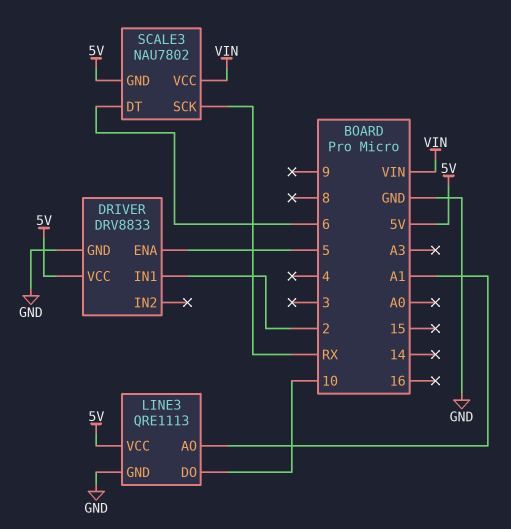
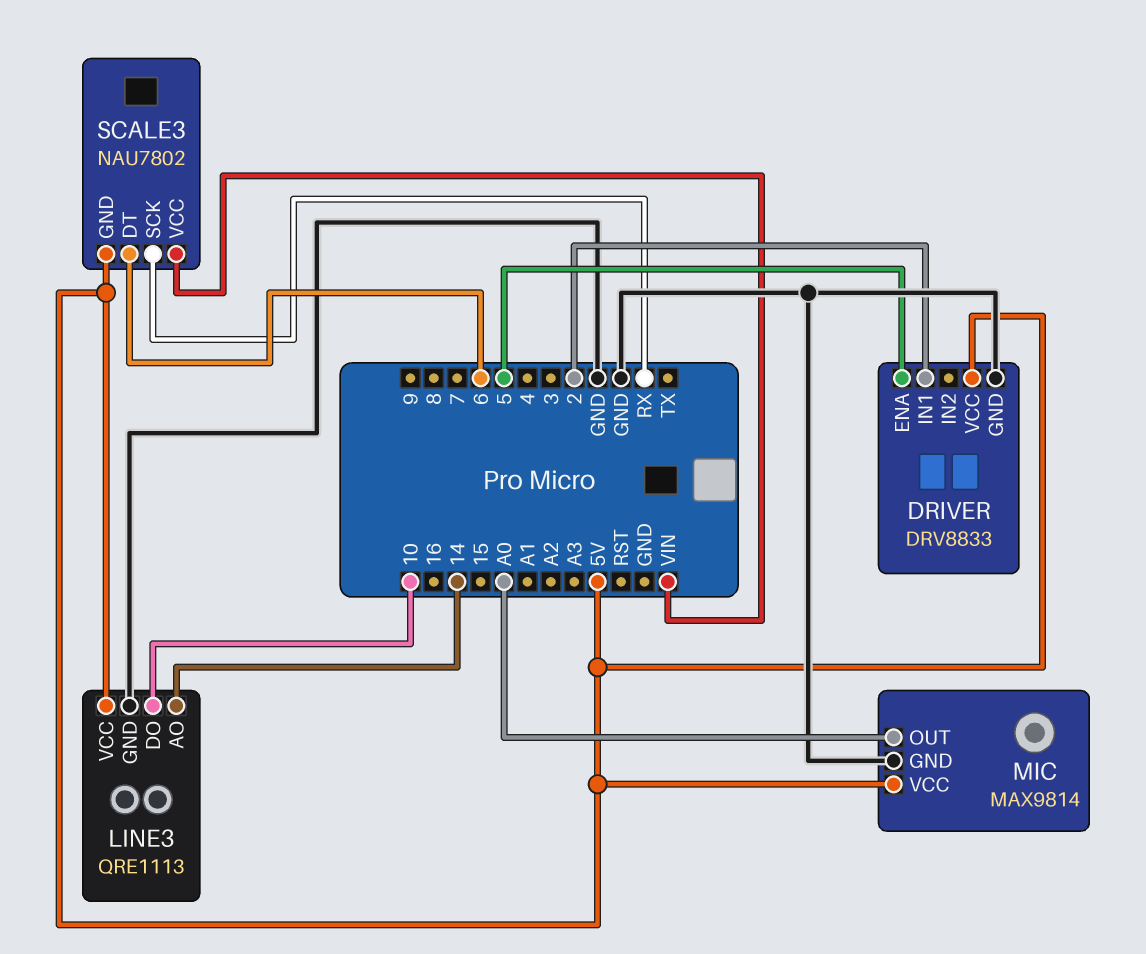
LINE3 pin AO: A1 -> 14
MIC: none -> MAX9814
MIC pin GND: none -> GND
MIC pin OUT: none -> A0
MIC pin VCC: none -> 5V

